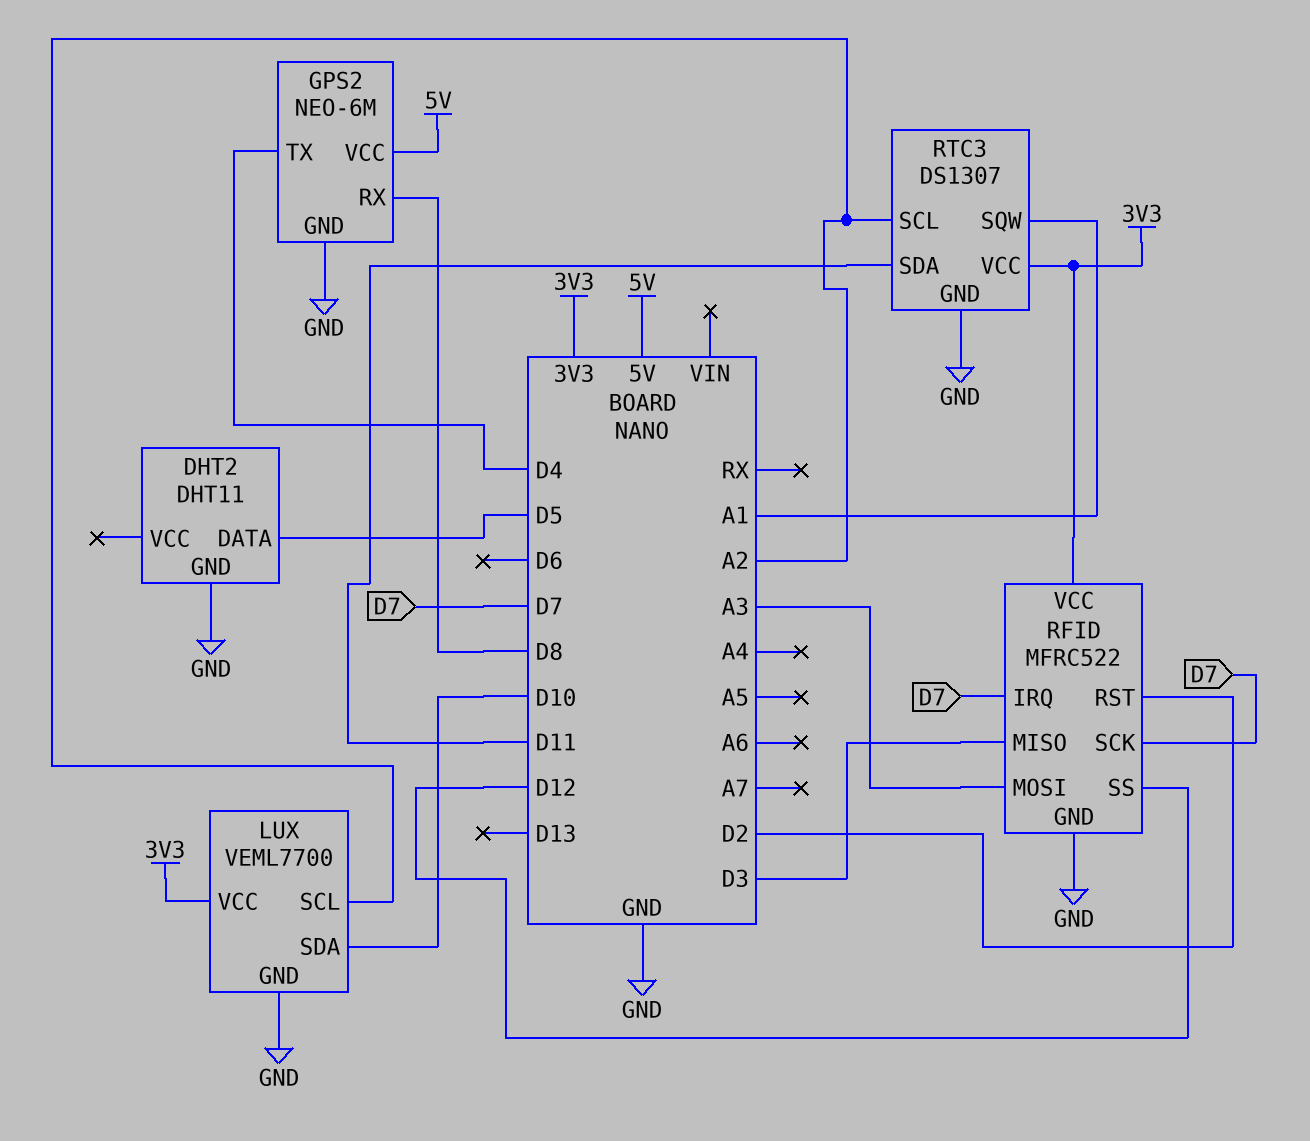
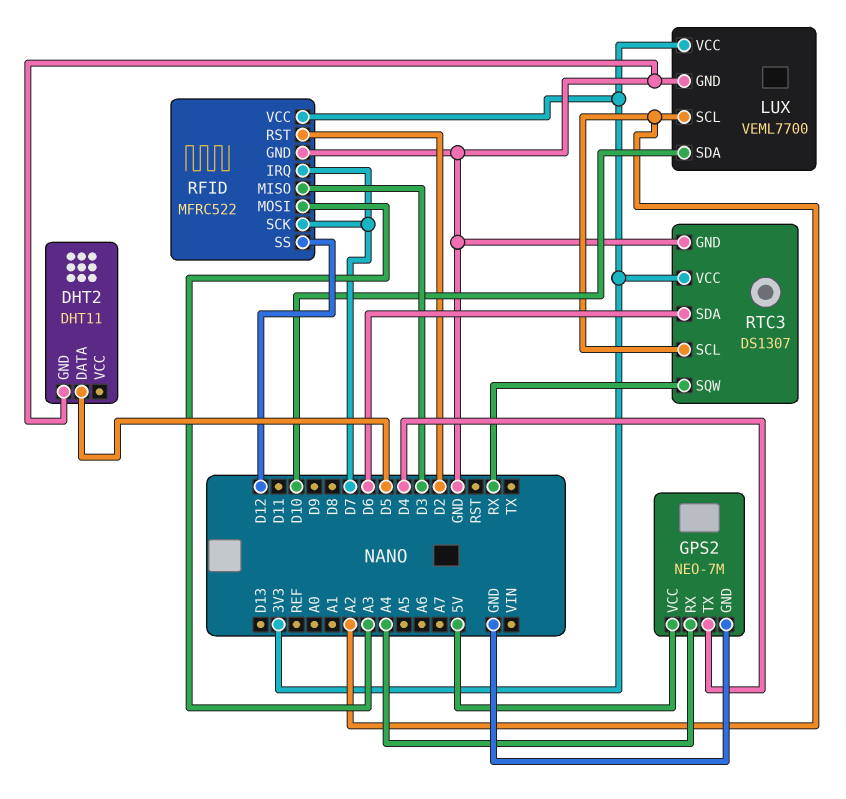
GPS2: NEO-6M -> NEO-7M
GPS2 pin RX: D8 -> A4
RTC3 pin SDA: D11 -> D6
RTC3 pin SQW: A1 -> RX

